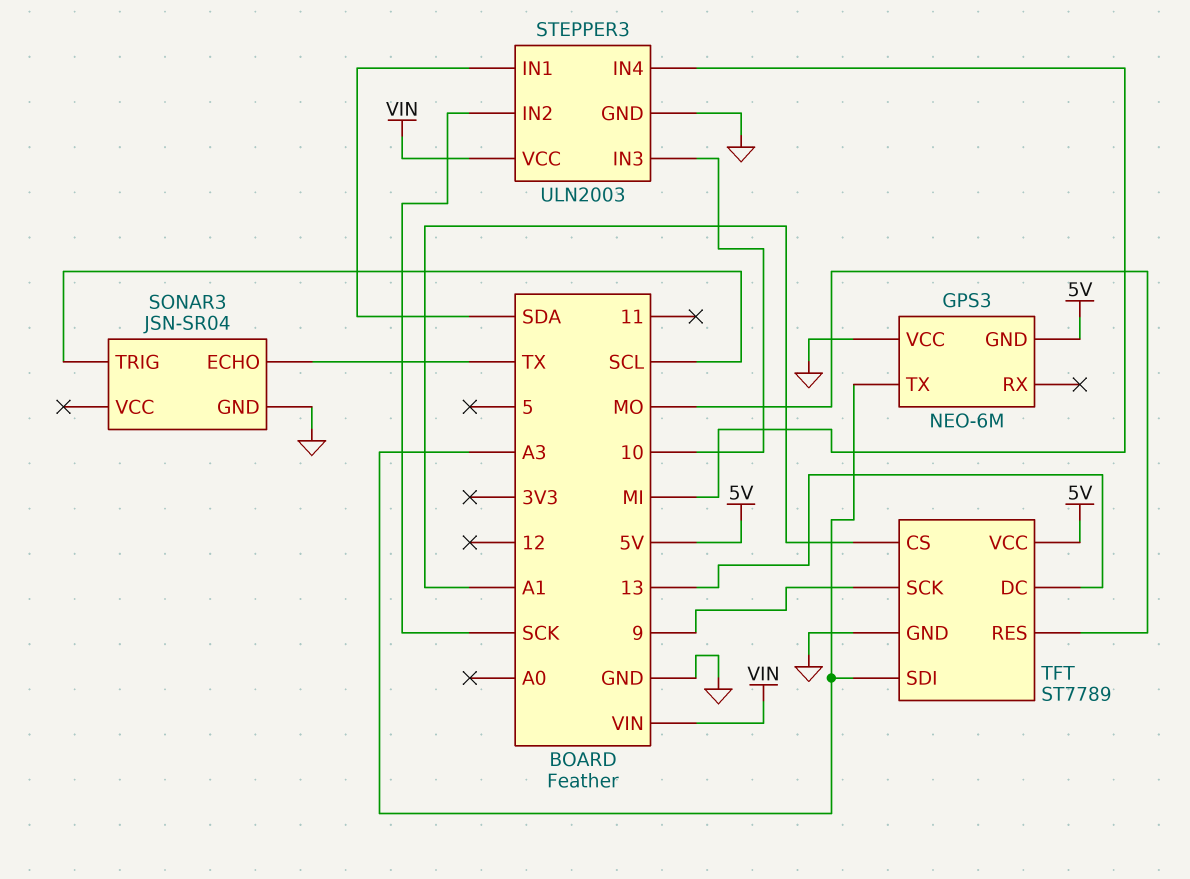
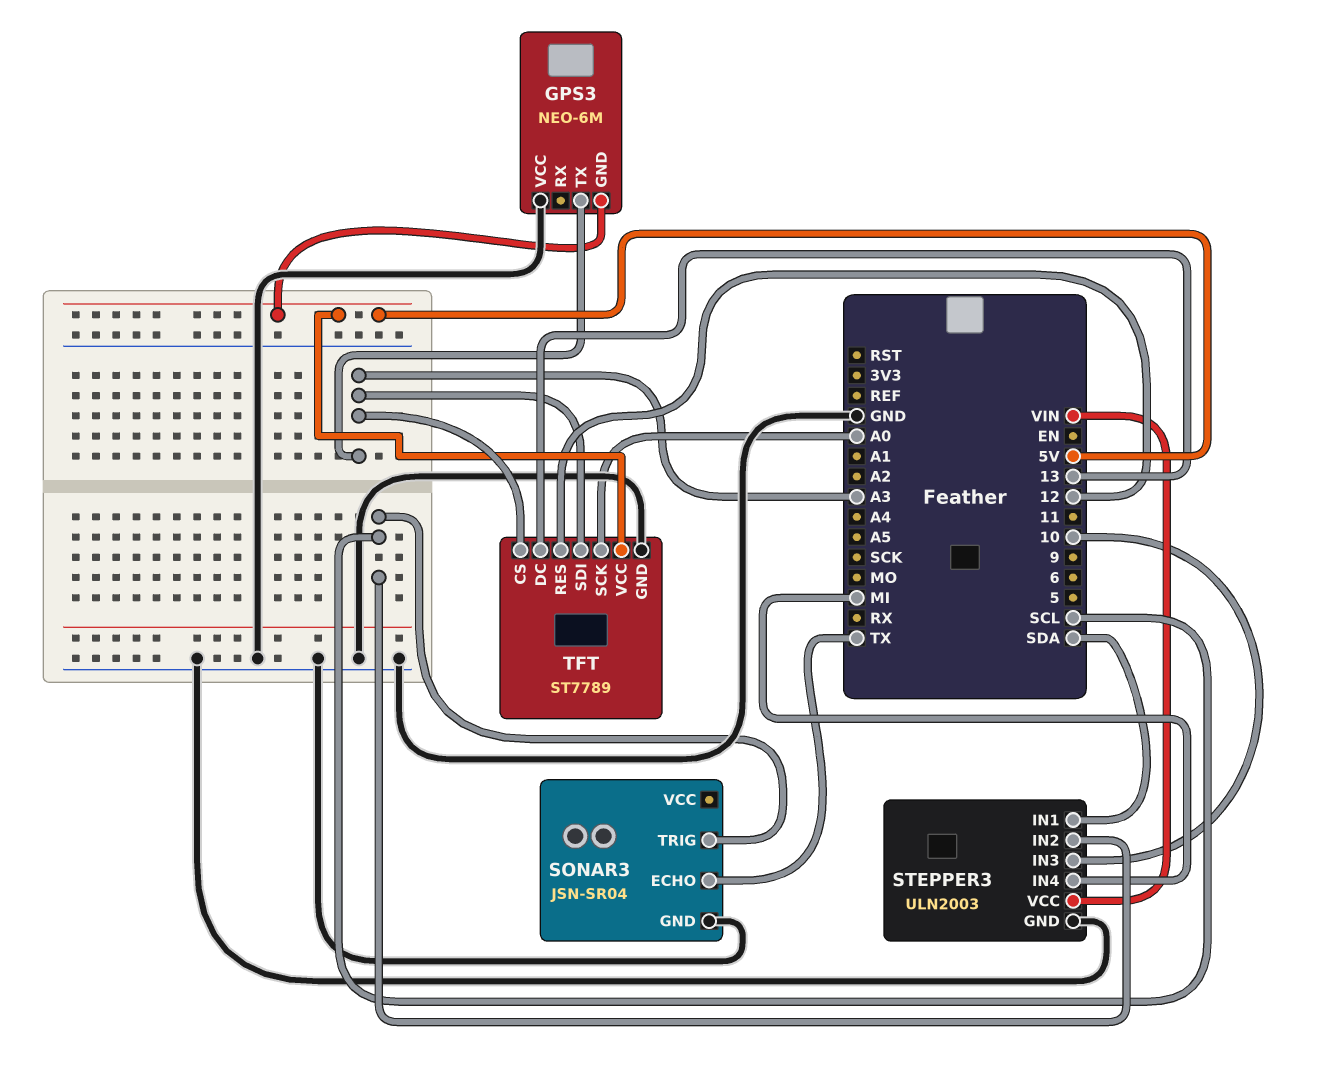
STEPPER3 pin IN2: SCK -> SCL
TFT pin CS: A1 -> A3
TFT pin RES: MO -> 12
TFT pin SCK: 9 -> A0

